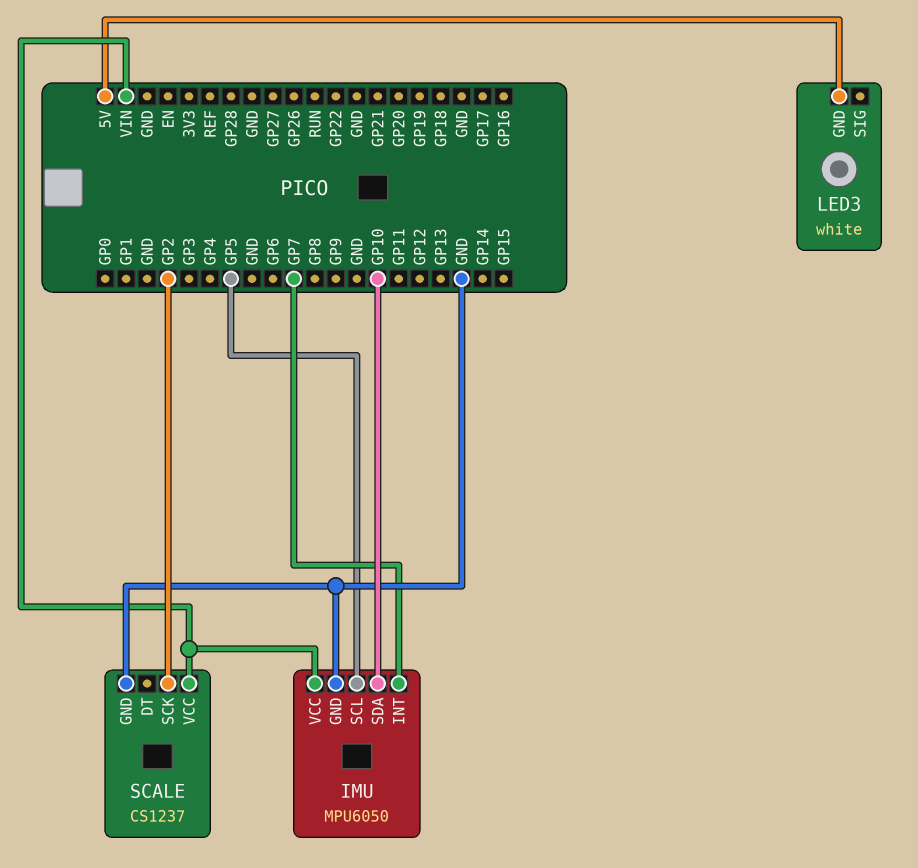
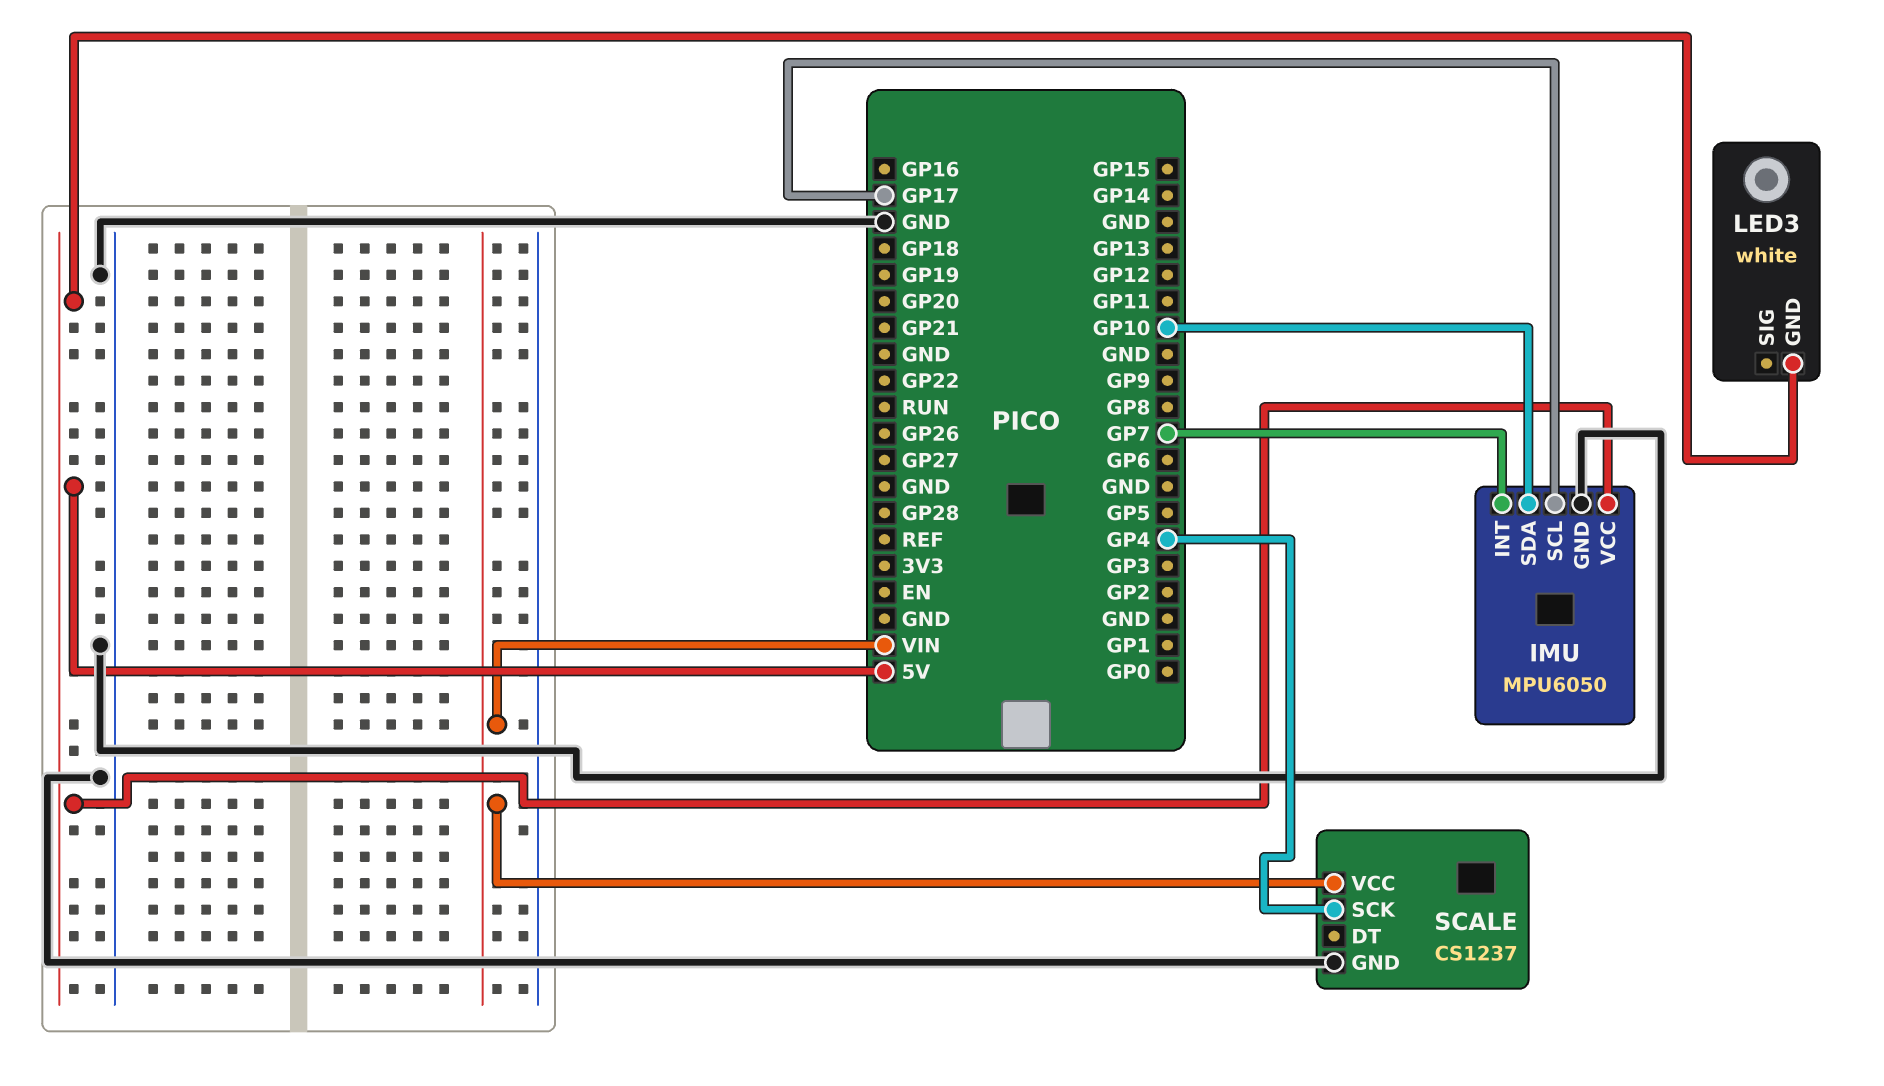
IMU pin SCL: GP5 -> GP17
IMU pin VCC: VIN -> 5V
SCALE pin SCK: GP2 -> GP4

